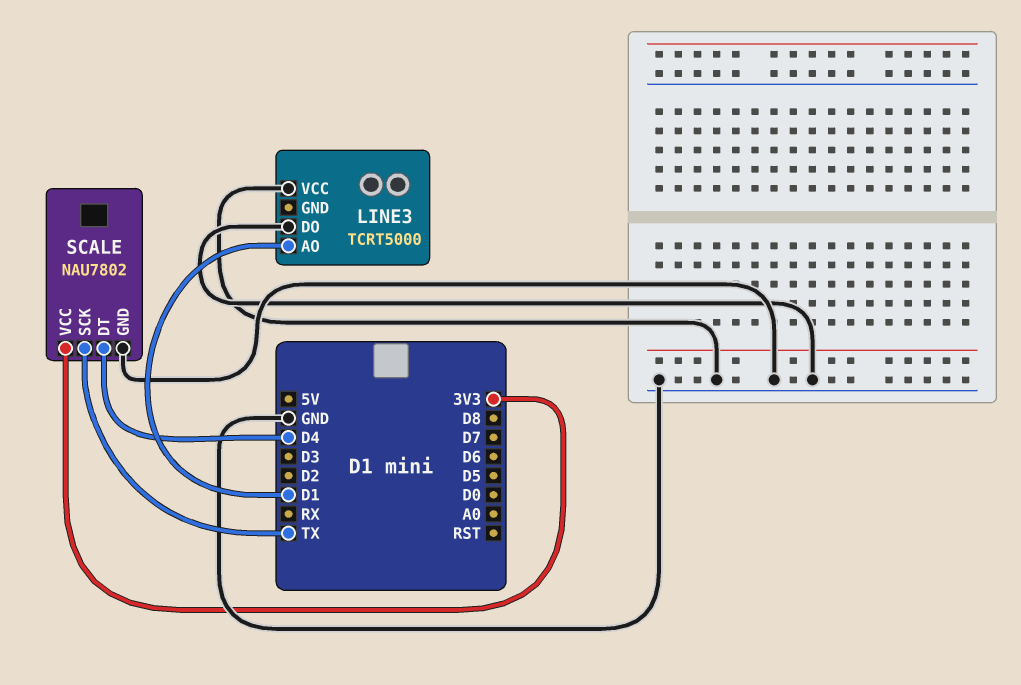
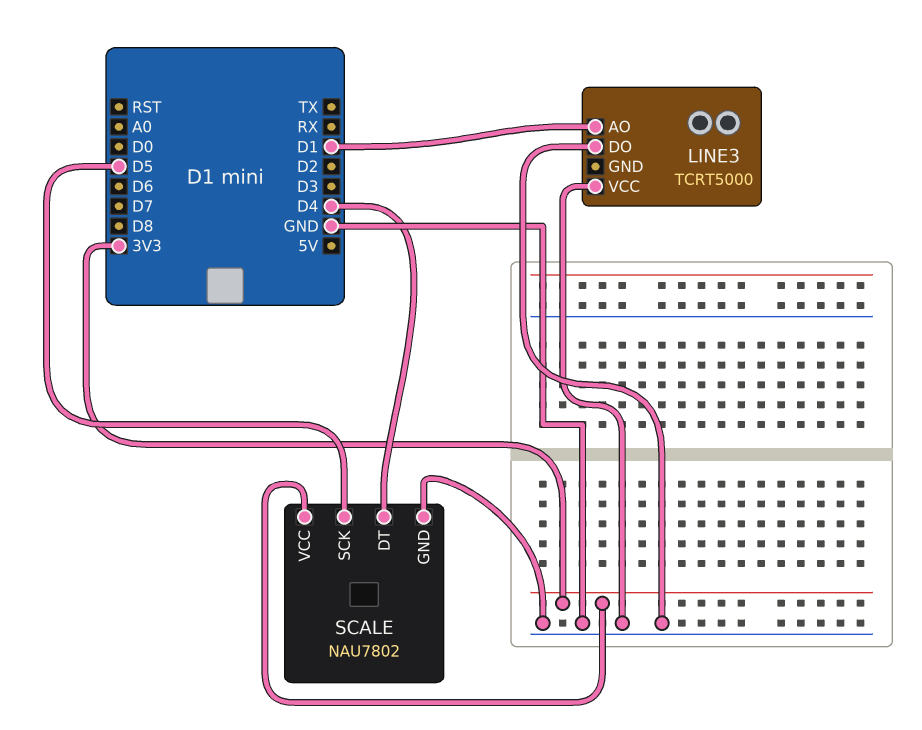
SCALE pin SCK: TX -> D5

